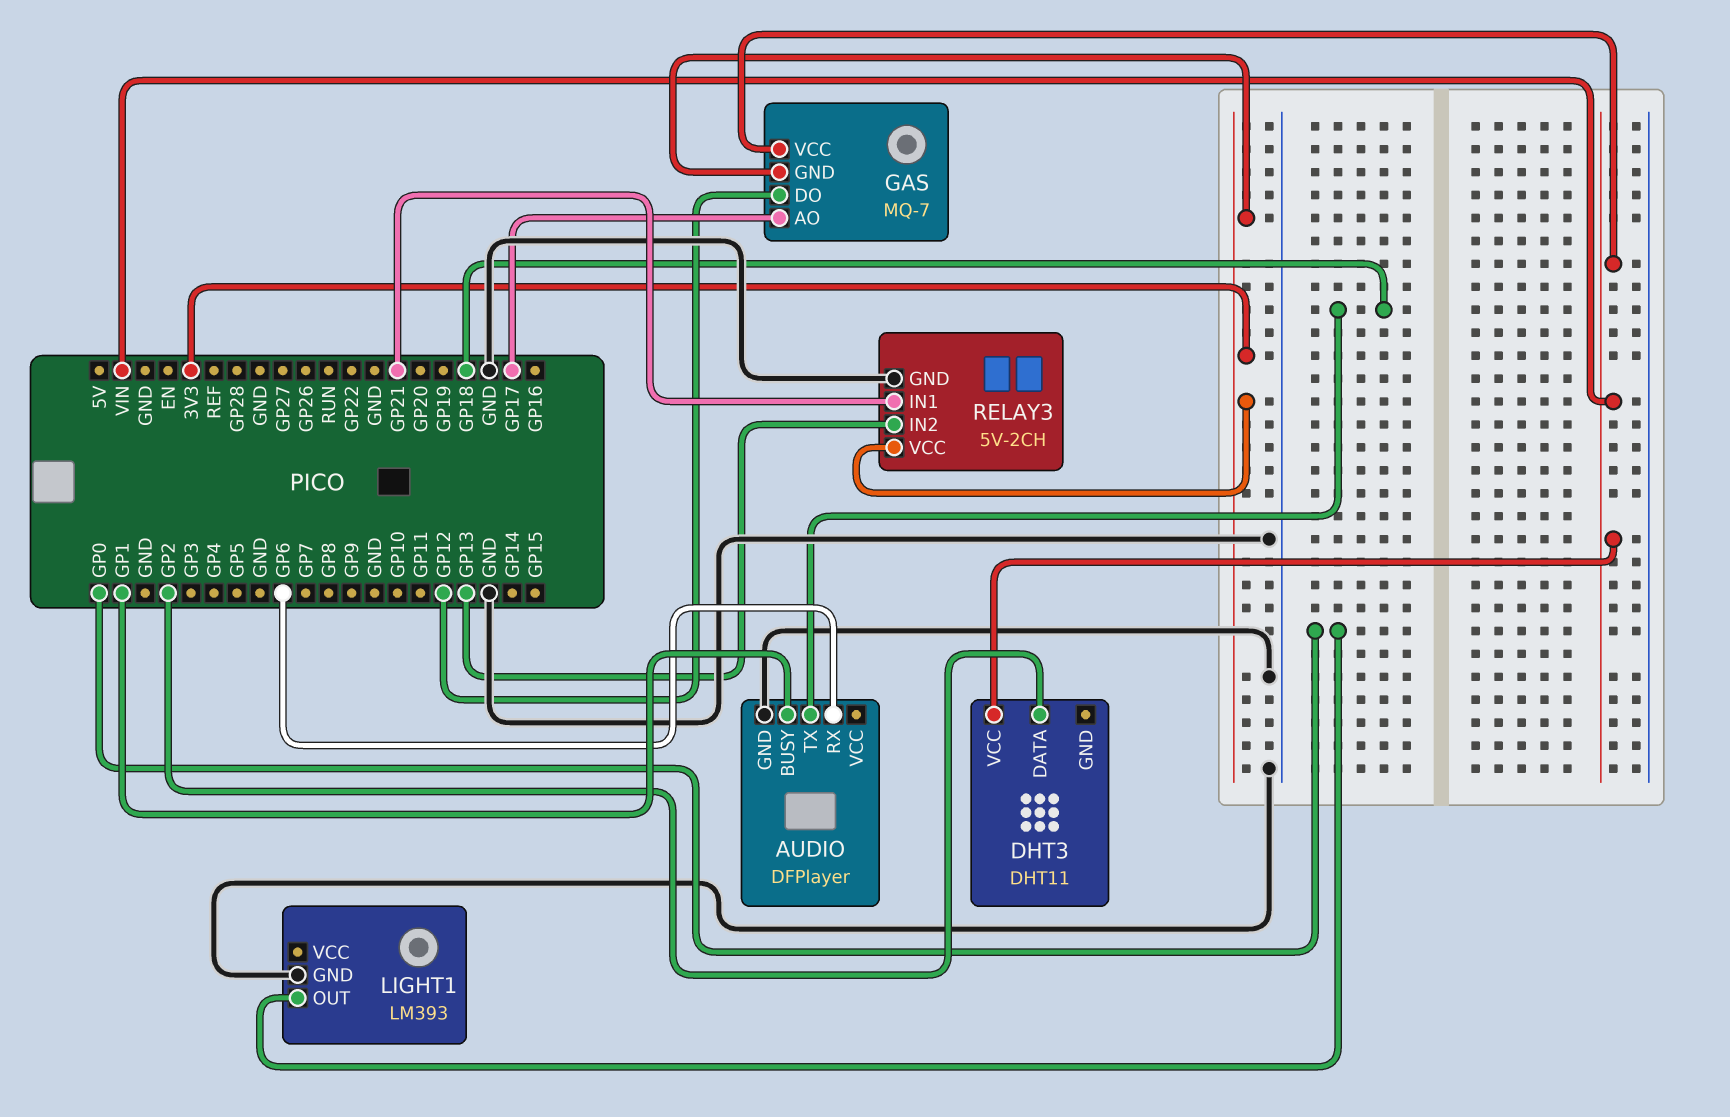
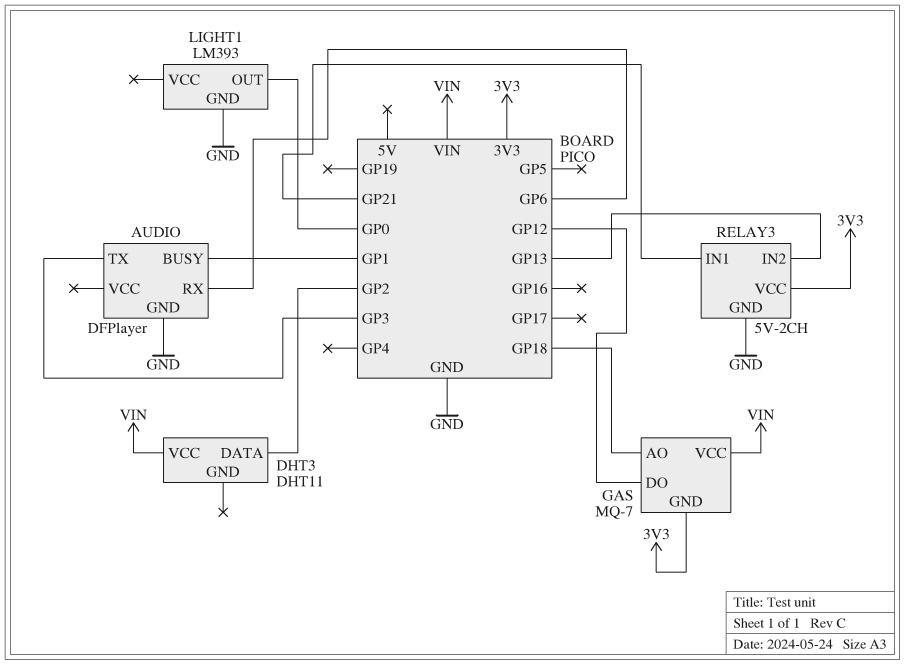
AUDIO pin TX: GP18 -> GP3
GAS pin AO: GP17 -> GP18

